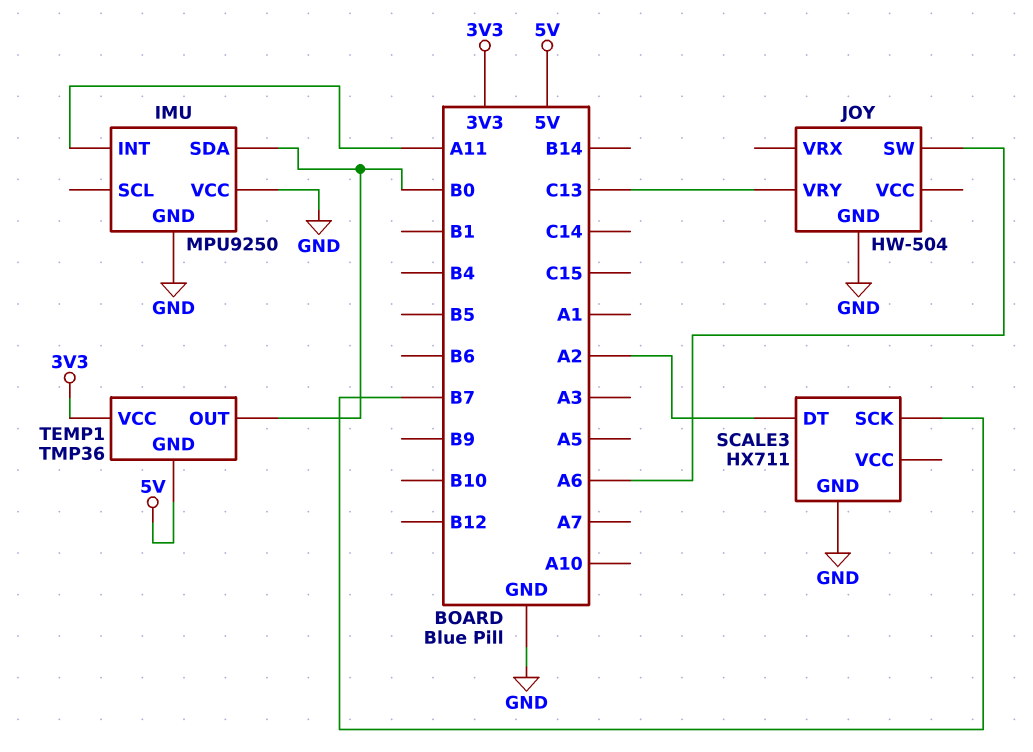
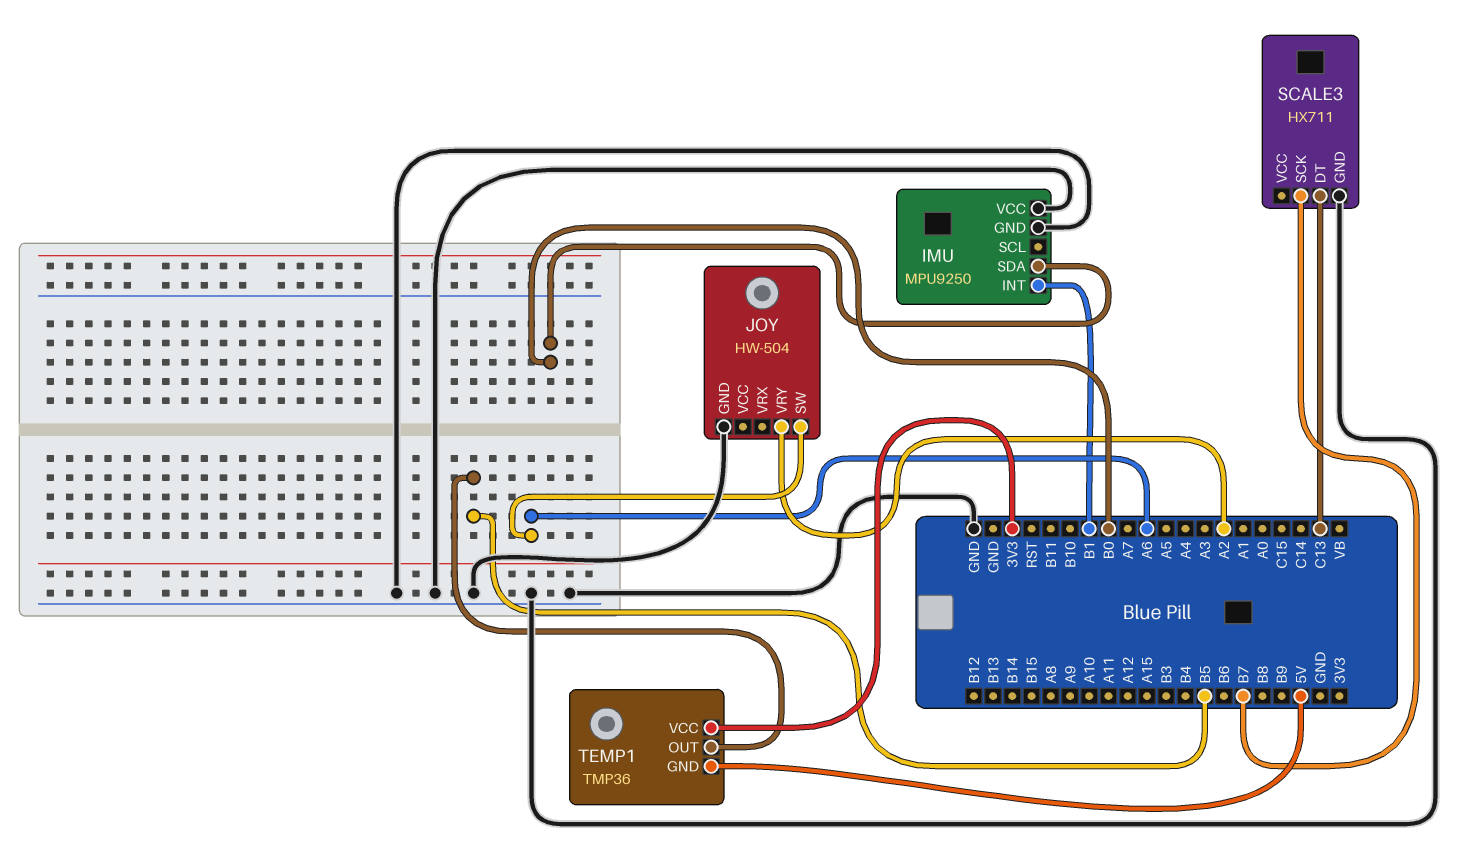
IMU pin INT: A11 -> B1
JOY pin VRY: C13 -> A2
SCALE3 pin DT: A2 -> C13
TEMP1 pin OUT: B0 -> B5

